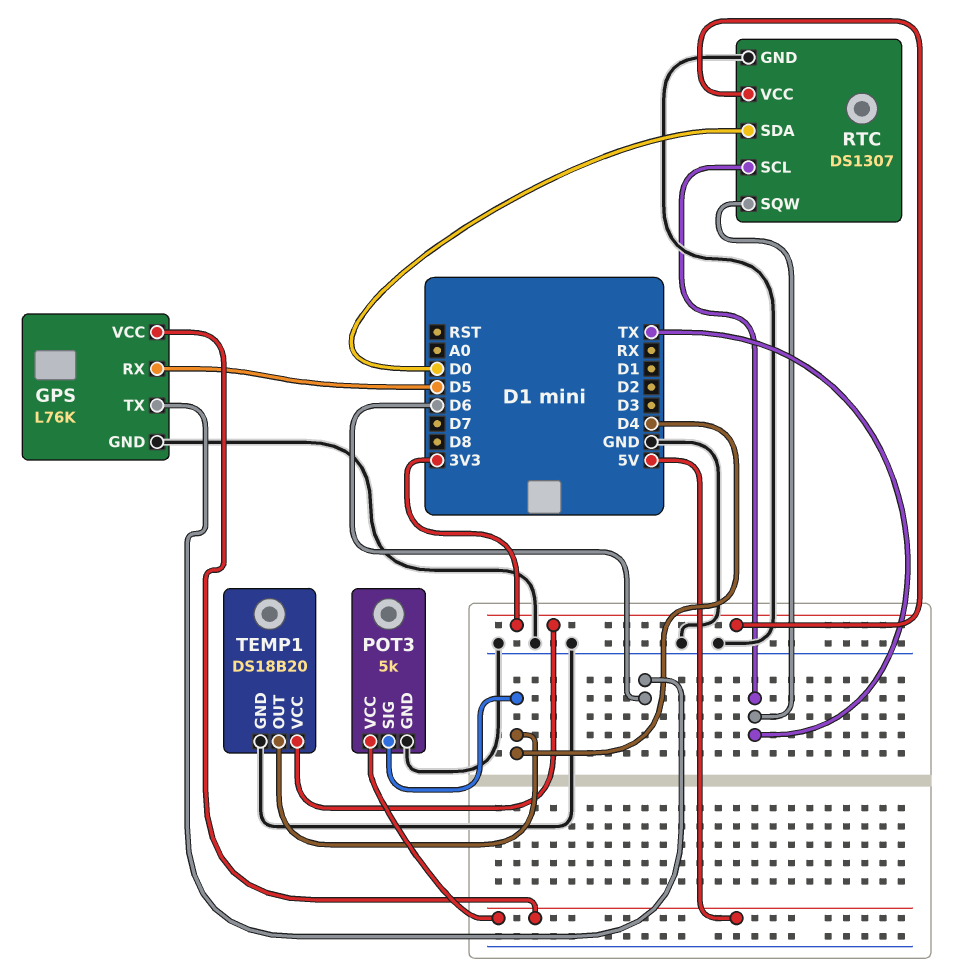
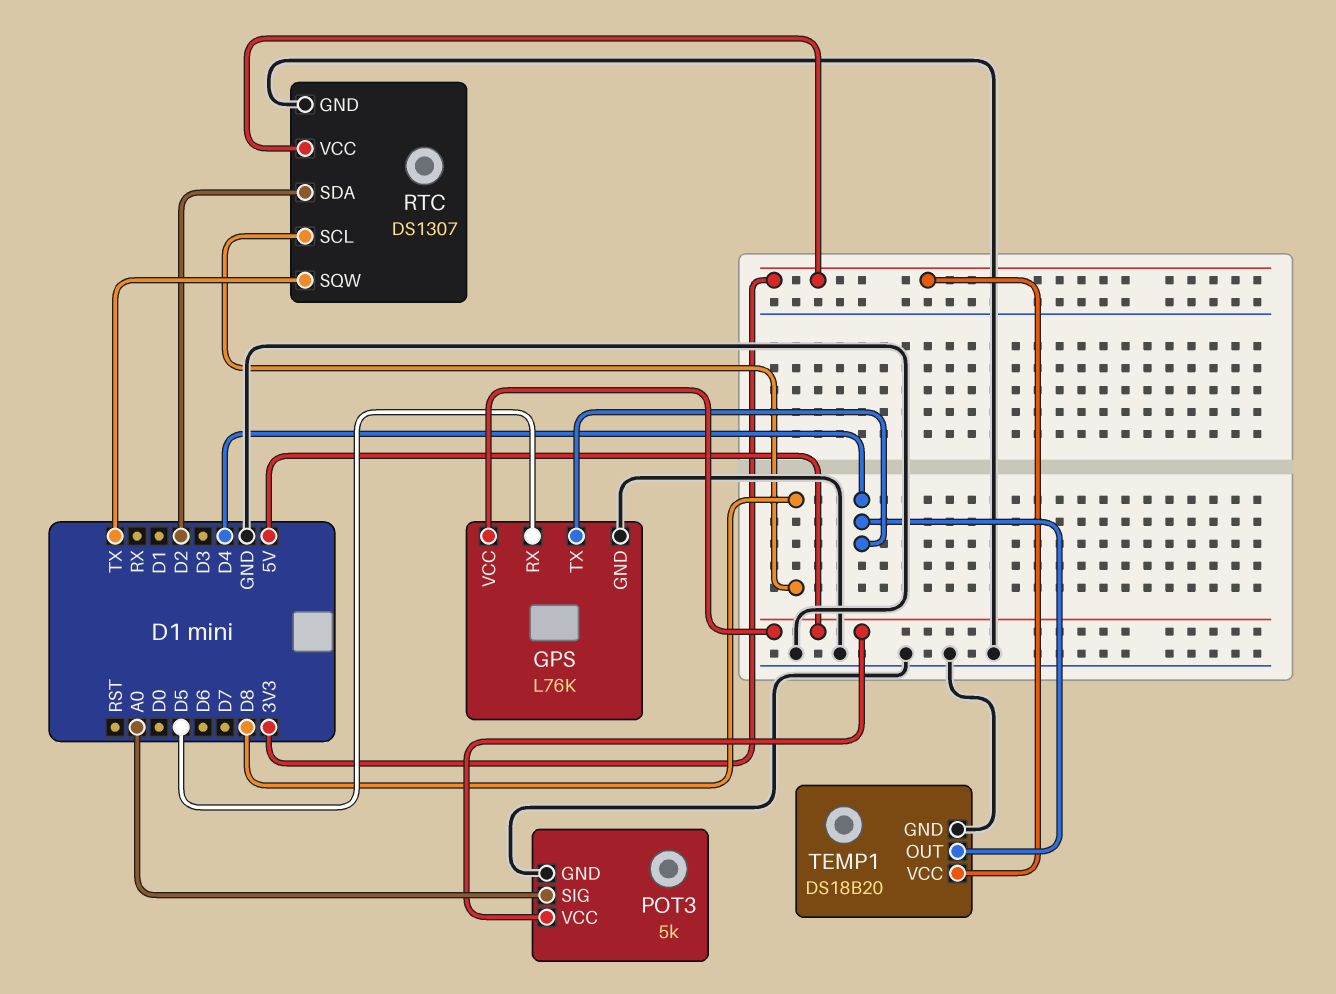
GPS pin TX: D6 -> D4
POT3 pin SIG: D4 -> A0
RTC pin SCL: TX -> D8
RTC pin SDA: D0 -> D2

